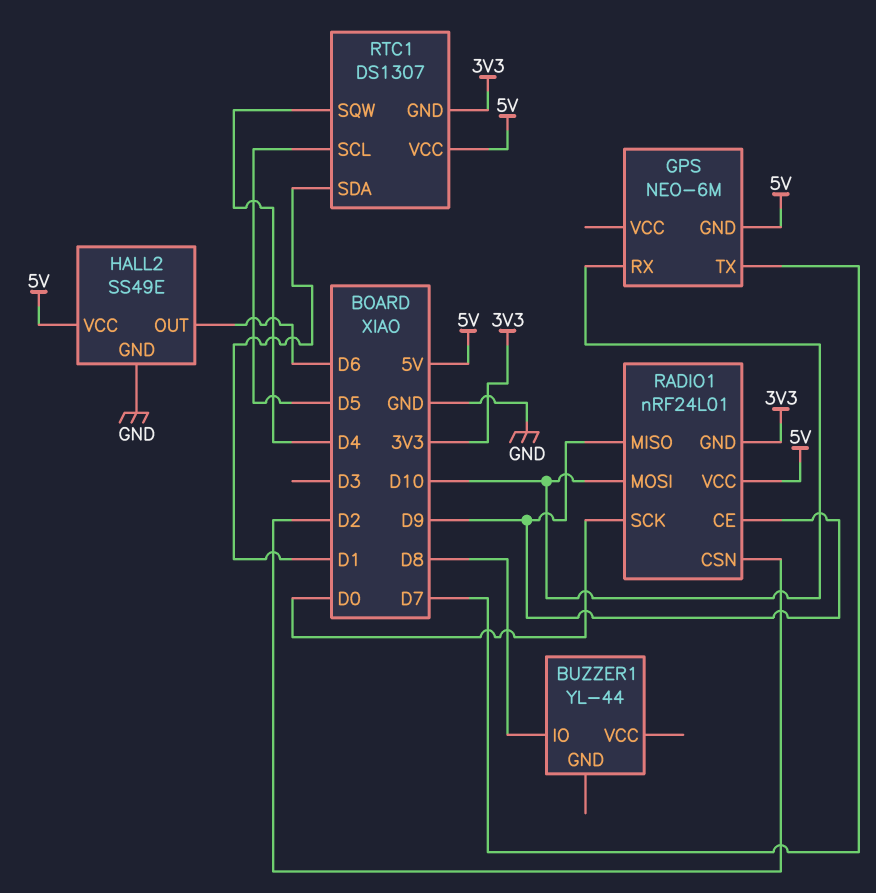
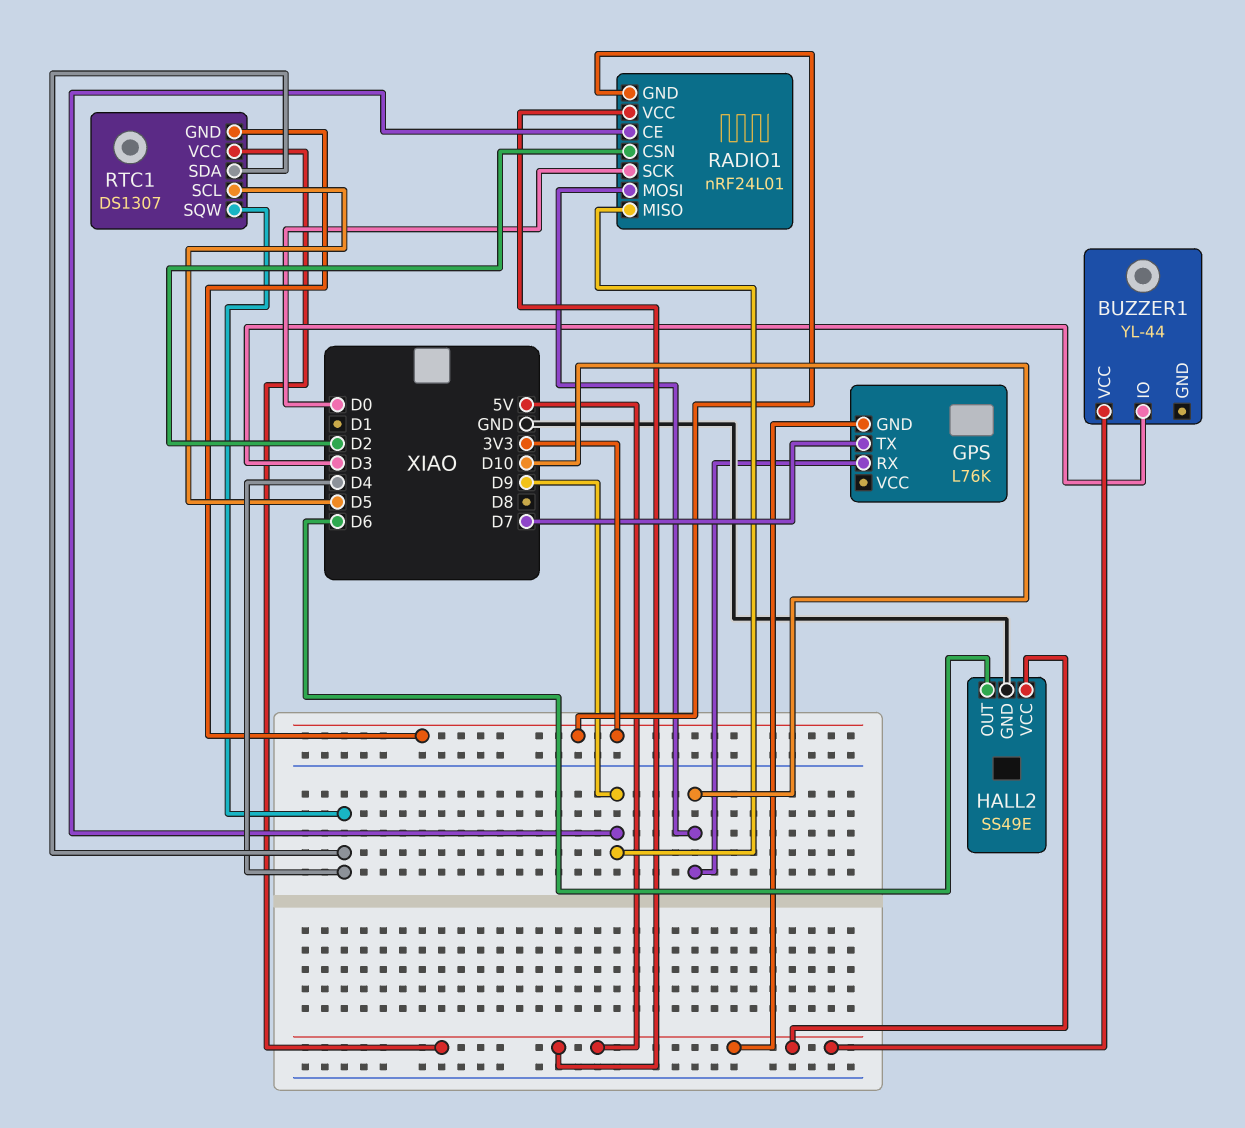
BUZZER1 pin IO: D8 -> D3
BUZZER1 pin VCC: none -> 5V
GPS: NEO-6M -> L76K
RTC1 pin SDA: D1 -> D4

